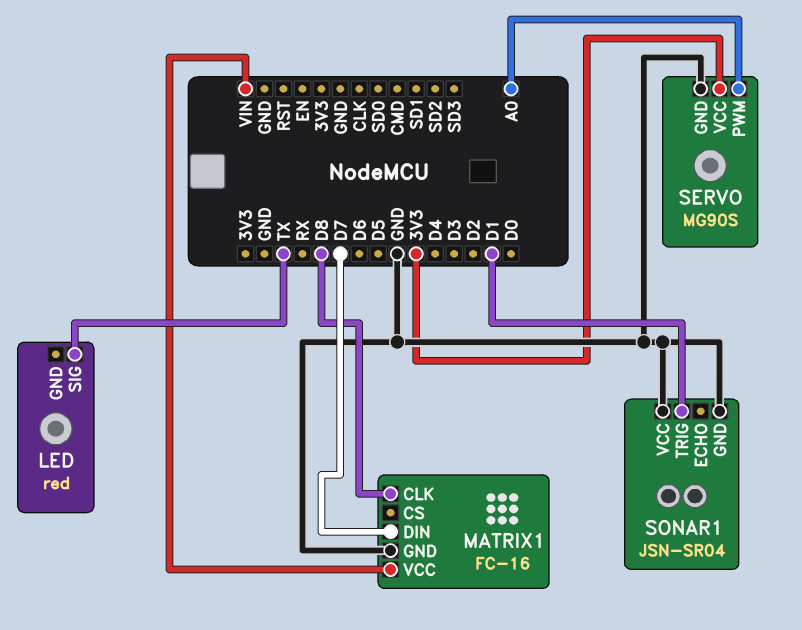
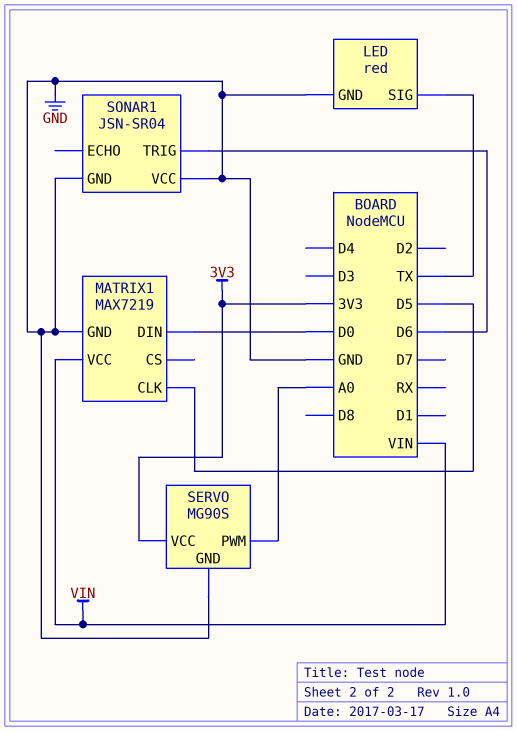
LED pin GND: none -> GND
MATRIX1: FC-16 -> MAX7219
MATRIX1 pin CLK: D8 -> D5
MATRIX1 pin DIN: D7 -> D0
SONAR1 pin TRIG: D1 -> D6

